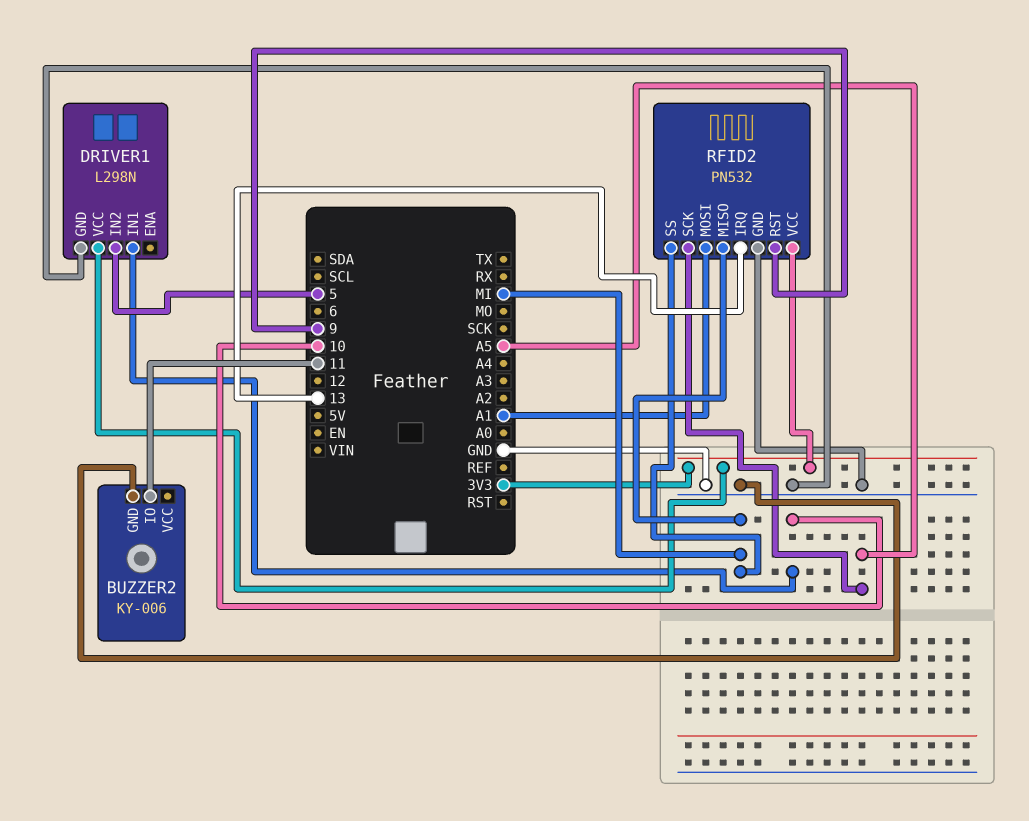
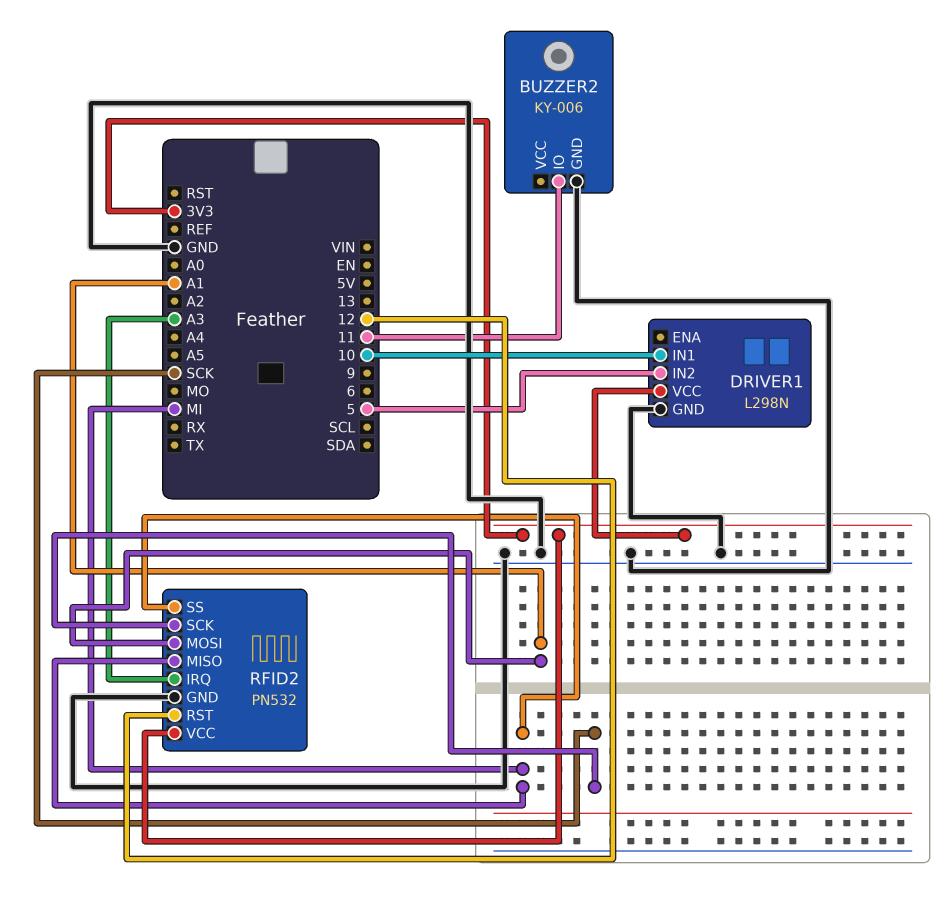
RFID2 pin IRQ: 13 -> A3
RFID2 pin RST: 9 -> 12
RFID2 pin SCK: A5 -> SCK

